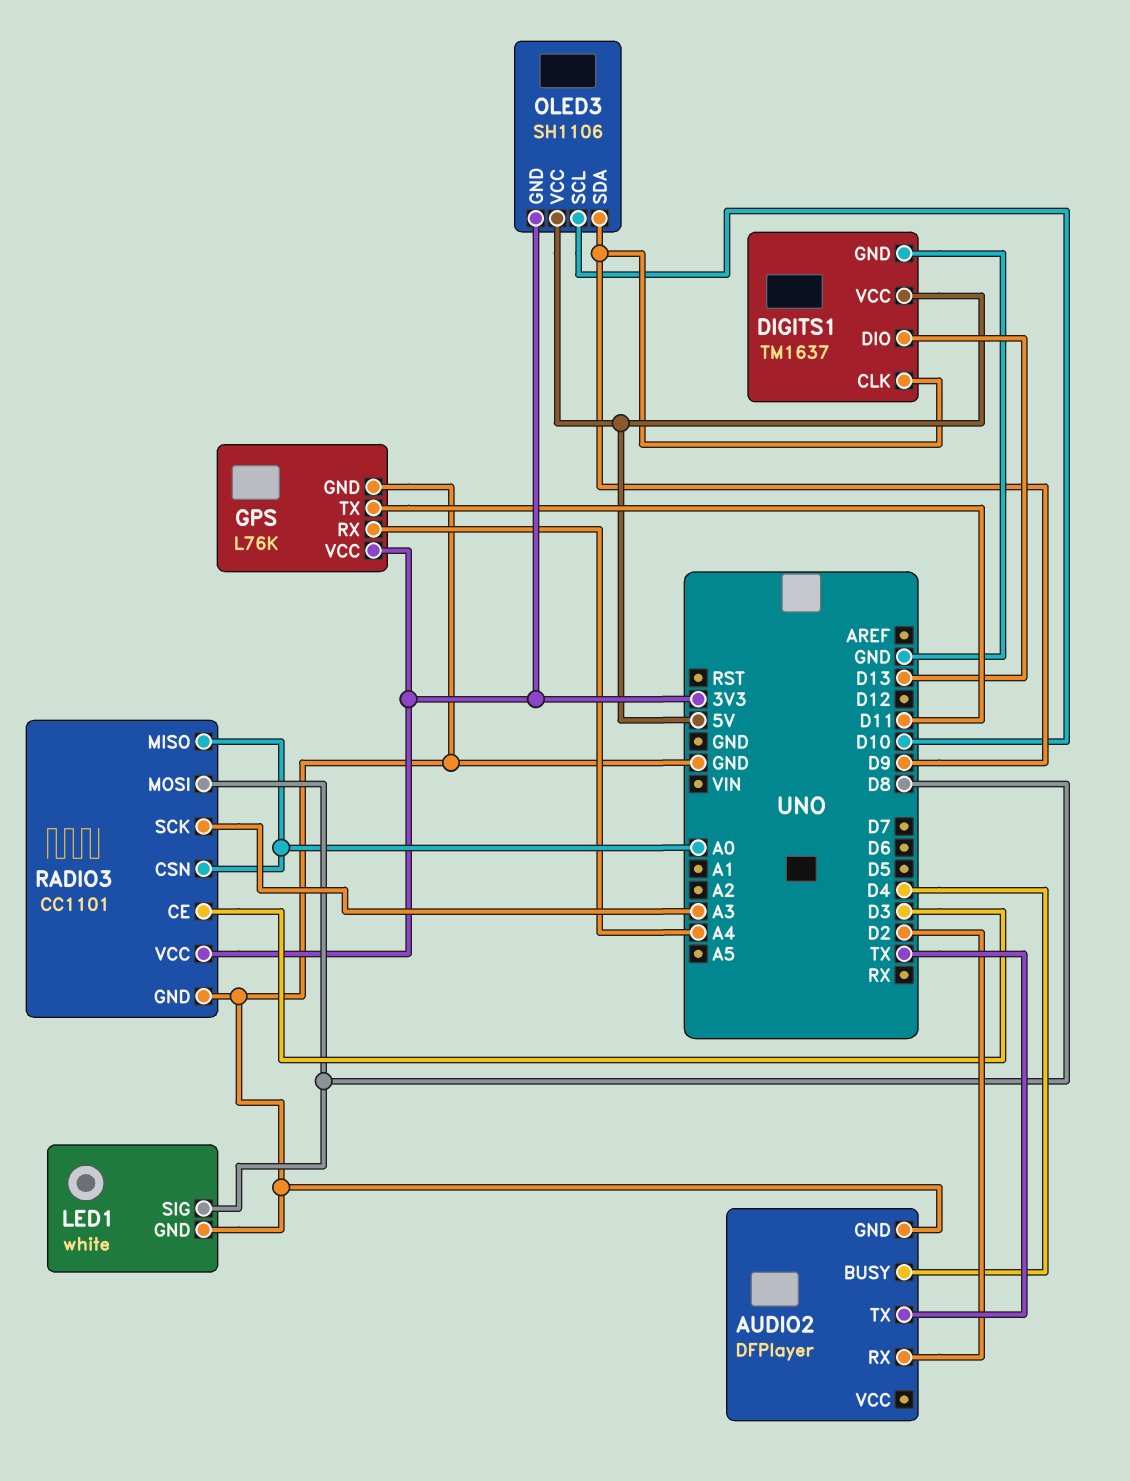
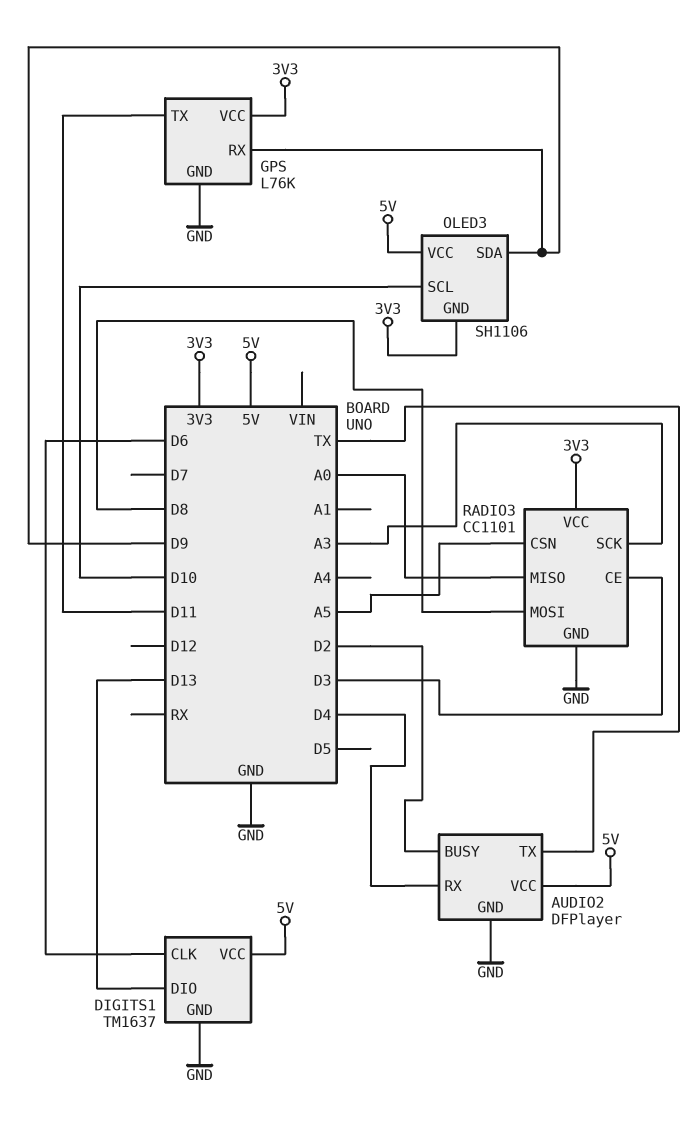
AUDIO2 pin BUSY: D4 -> D2
AUDIO2 pin RX: D2 -> D4
AUDIO2 pin VCC: none -> 5V
DIGITS1 pin CLK: D9 -> D6
GPS pin RX: A4 -> D9
LED1: white -> none
LED1 pin GND: GND -> none
LED1 pin SIG: D8 -> none
RADIO3 pin CSN: A0 -> A5

